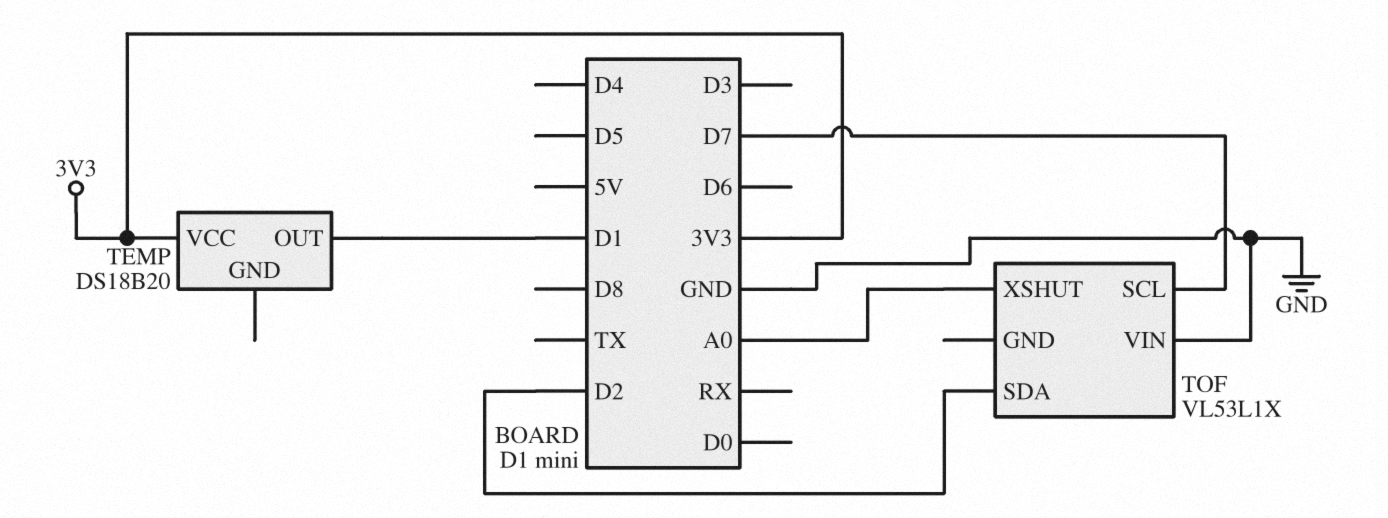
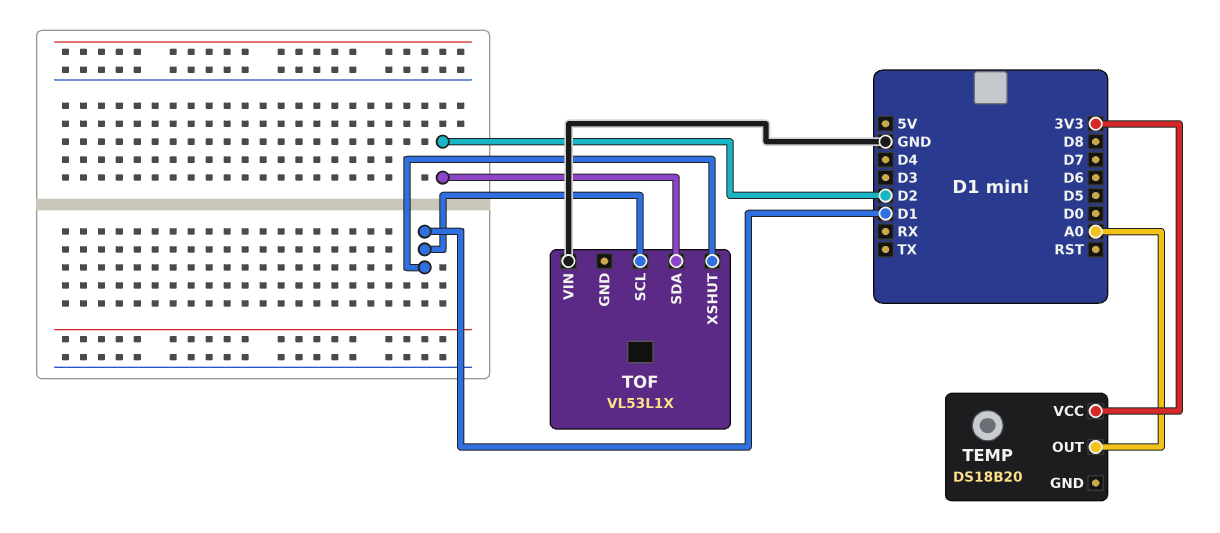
TEMP pin OUT: D1 -> A0
TOF pin SCL: D7 -> D1
TOF pin XSHUT: A0 -> D1

